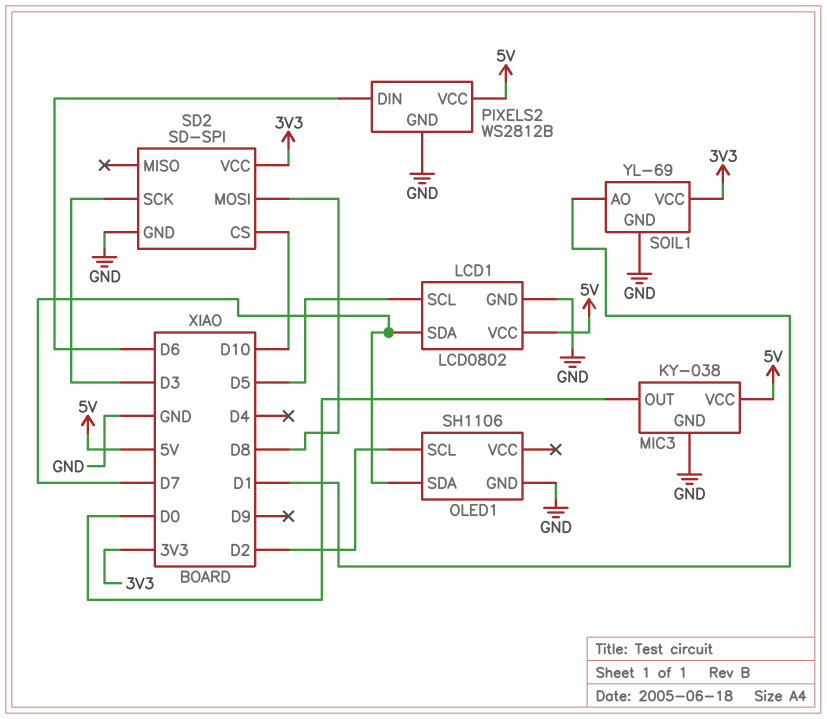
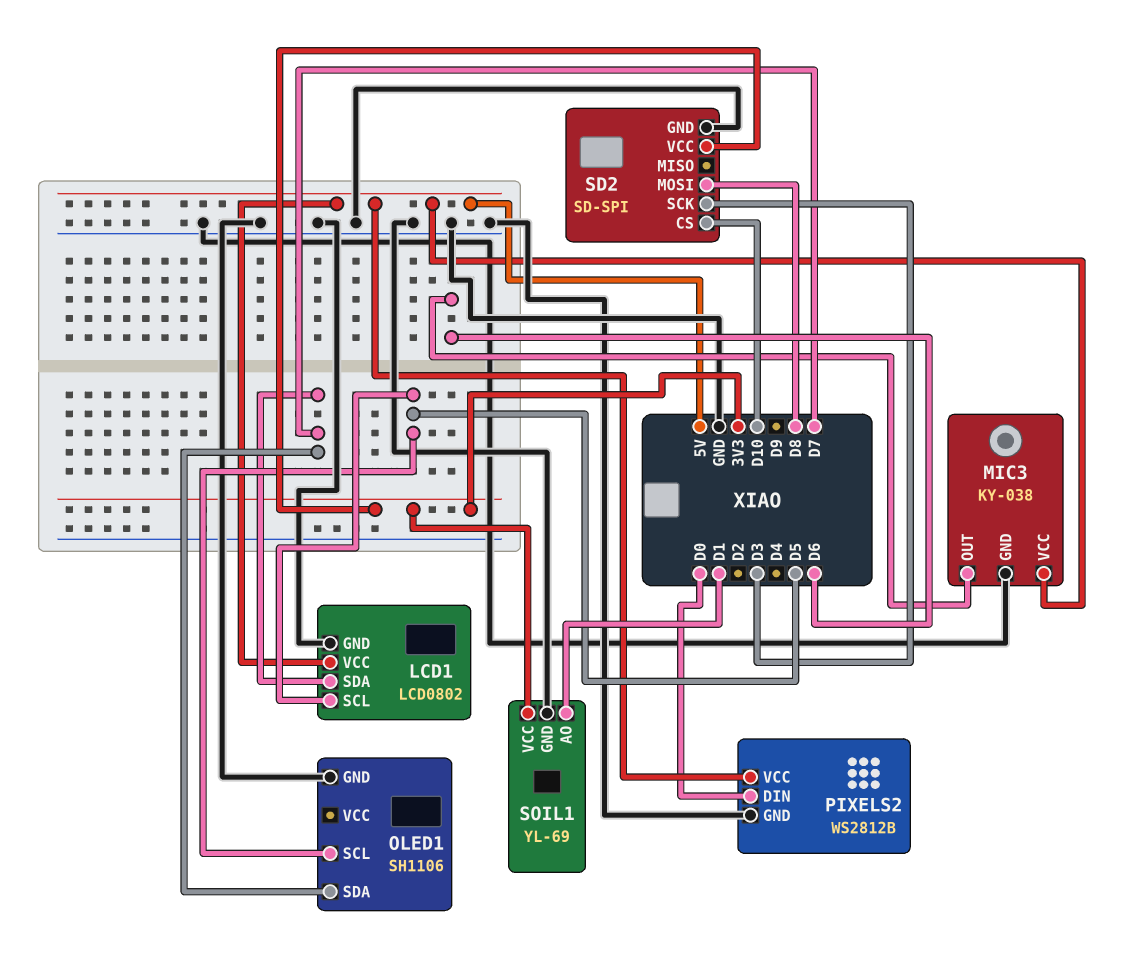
MIC3 pin OUT: D0 -> D6
OLED1 pin SCL: D2 -> D5
PIXELS2 pin DIN: D6 -> D0

